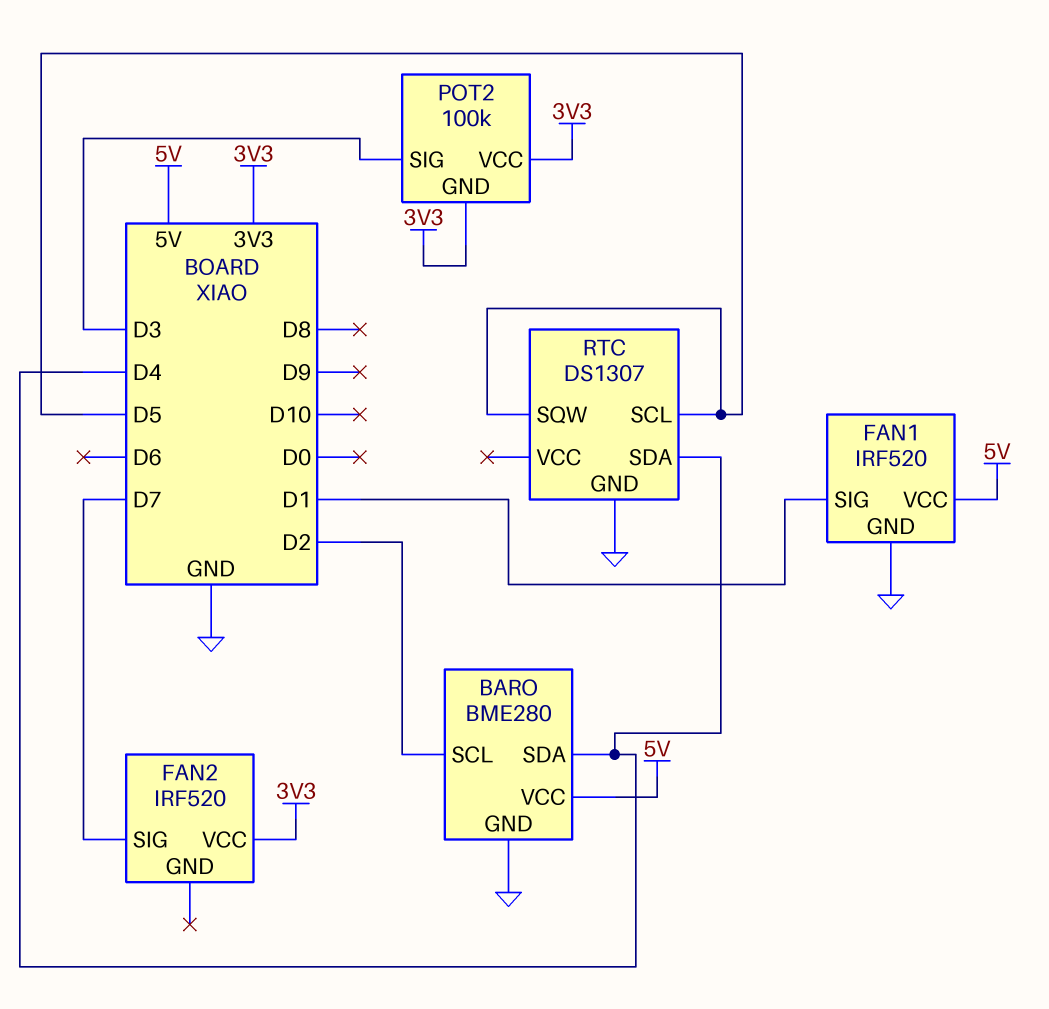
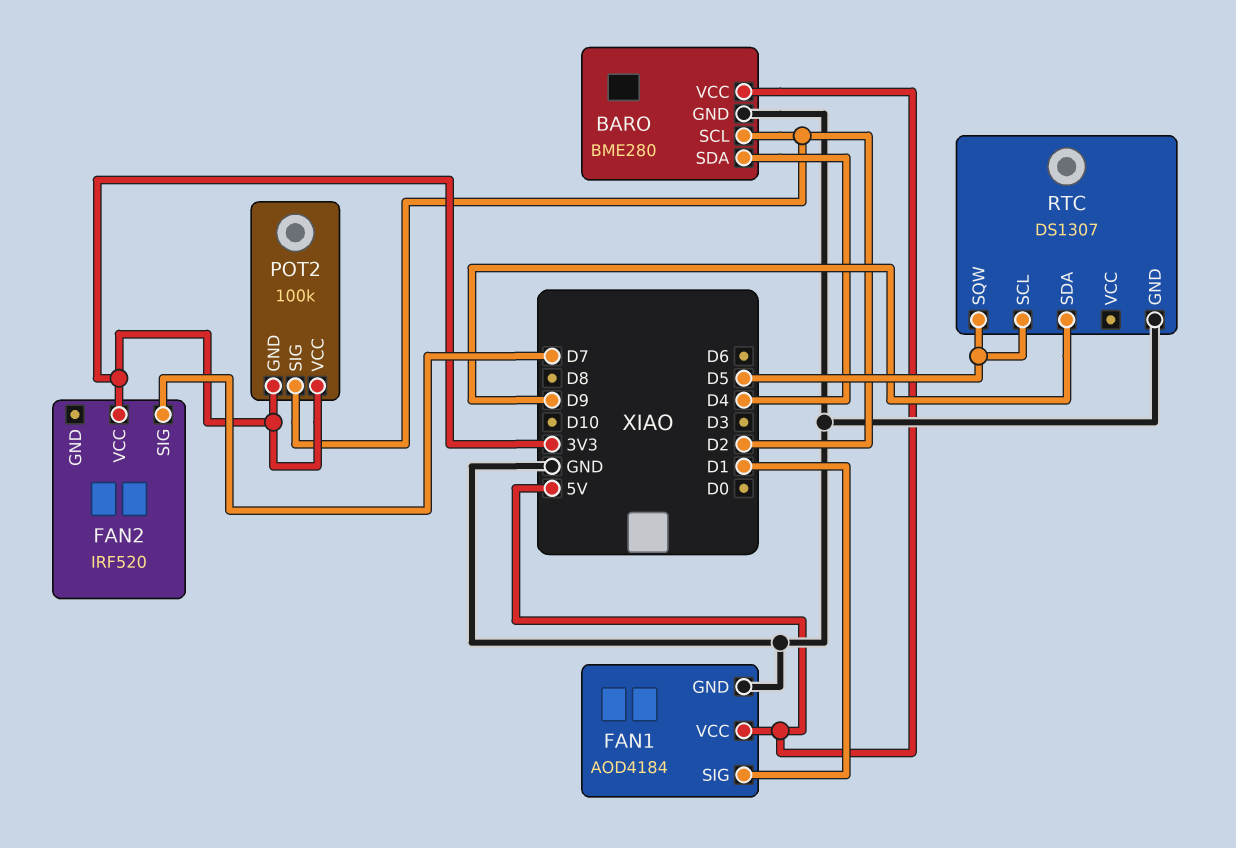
FAN1: IRF520 -> AOD4184
POT2 pin SIG: D3 -> D2
RTC pin SDA: D4 -> D9

